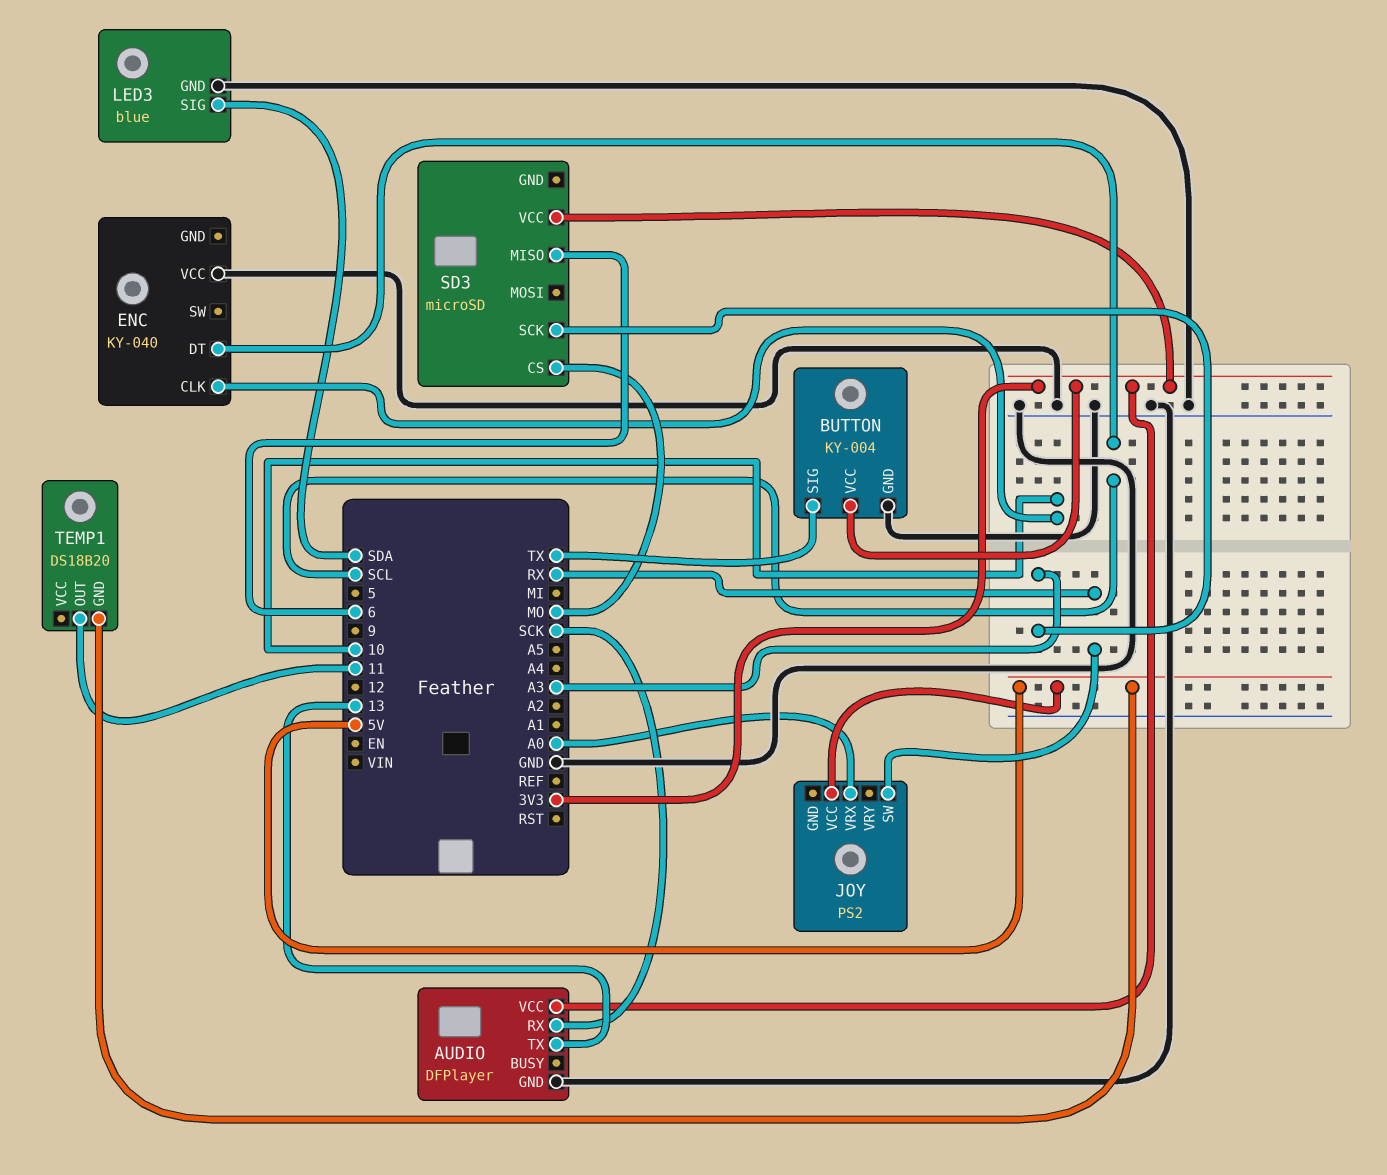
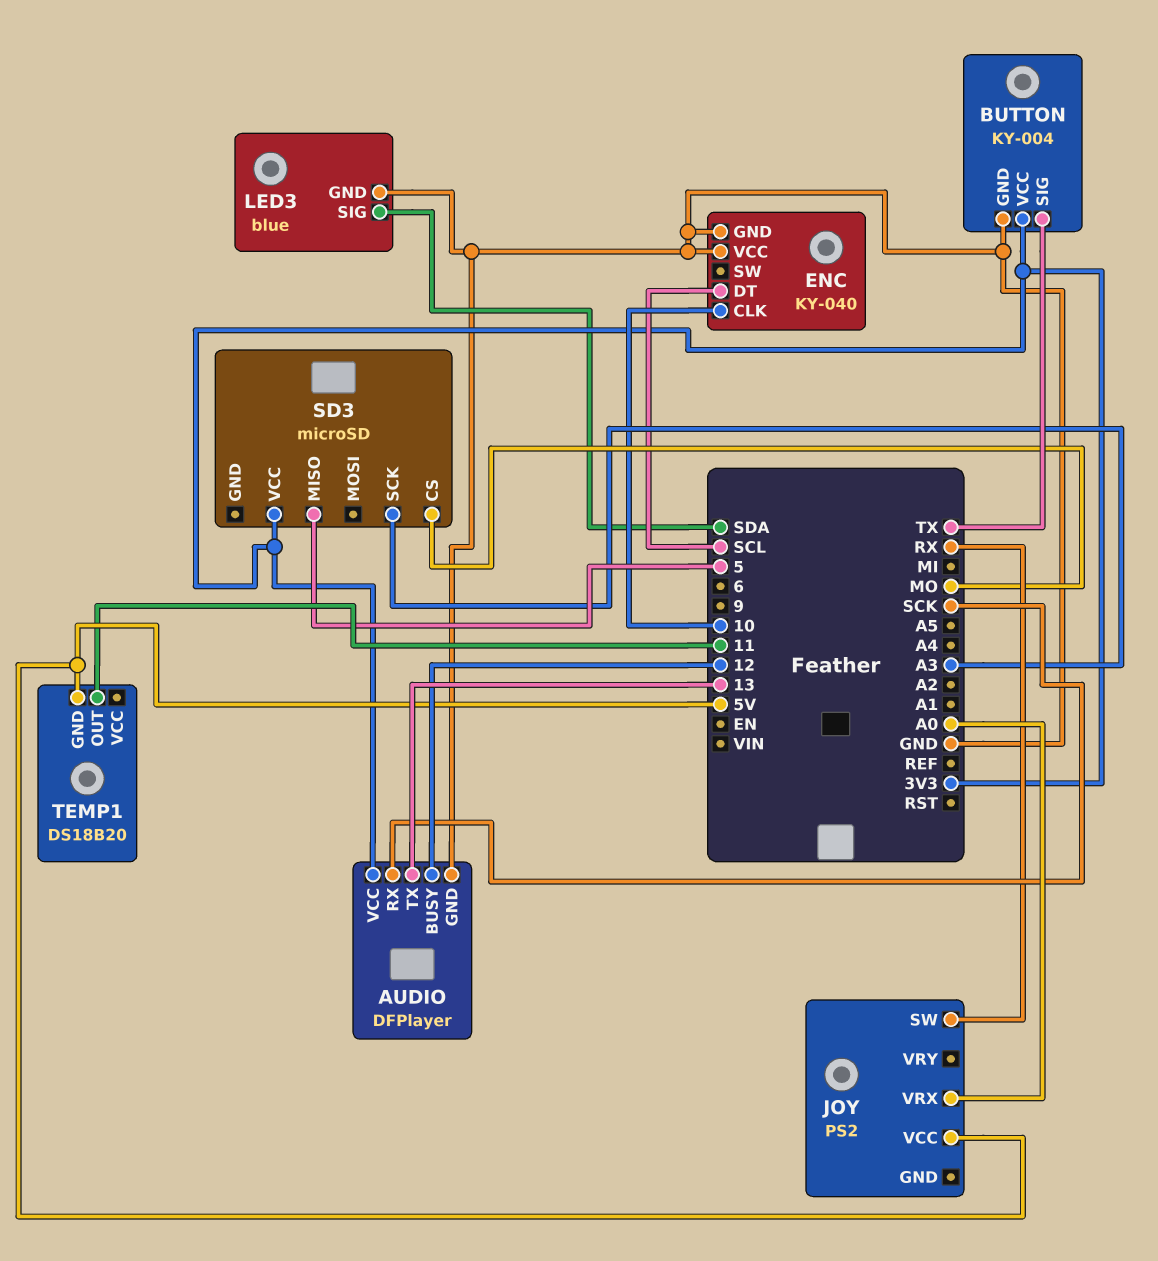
AUDIO pin BUSY: none -> 12
ENC pin GND: none -> GND
SD3 pin MISO: 6 -> 5

